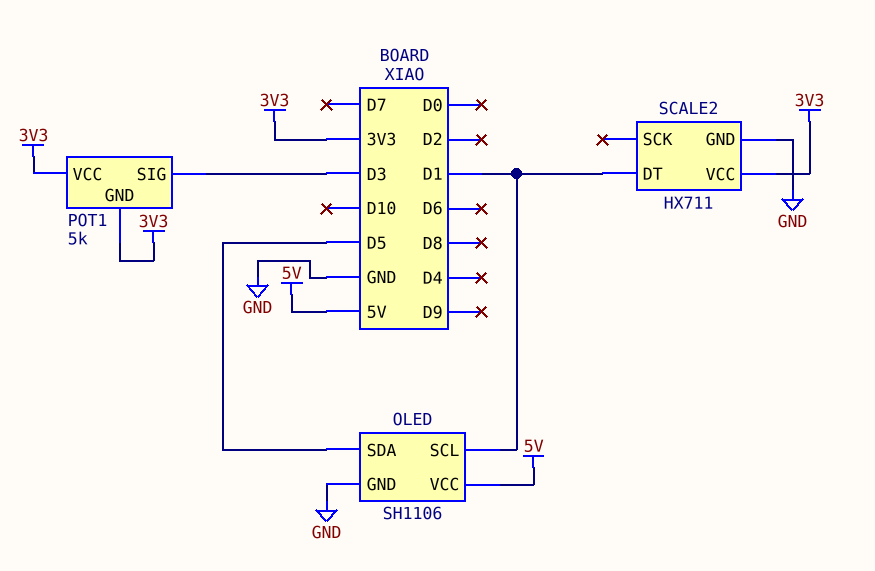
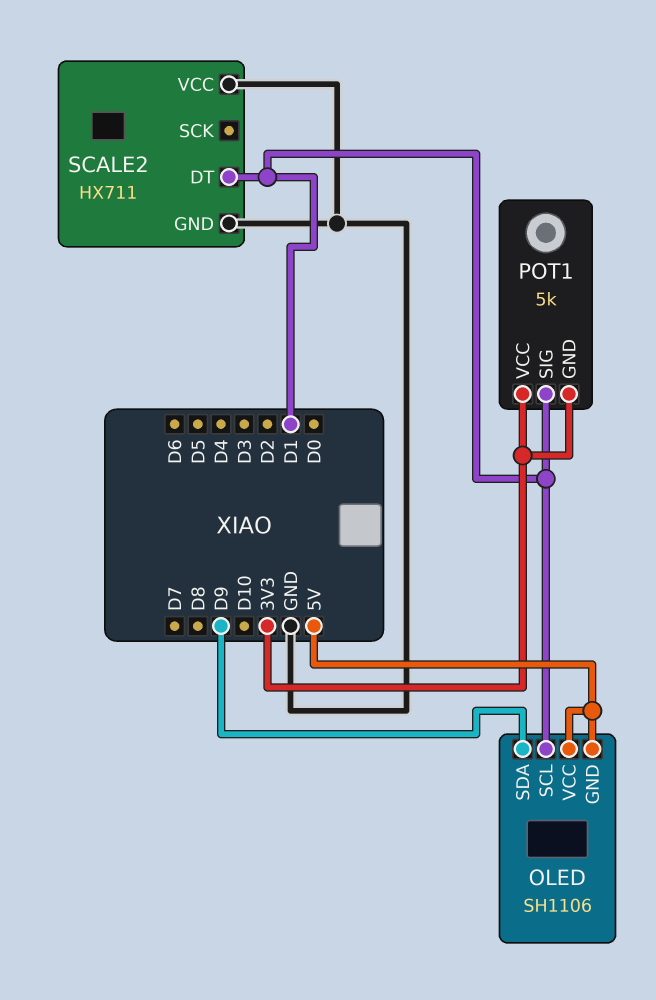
OLED pin GND: GND -> 5V
OLED pin SDA: D5 -> D9
POT1 pin SIG: D3 -> D1
SCALE2 pin VCC: 3V3 -> GND

